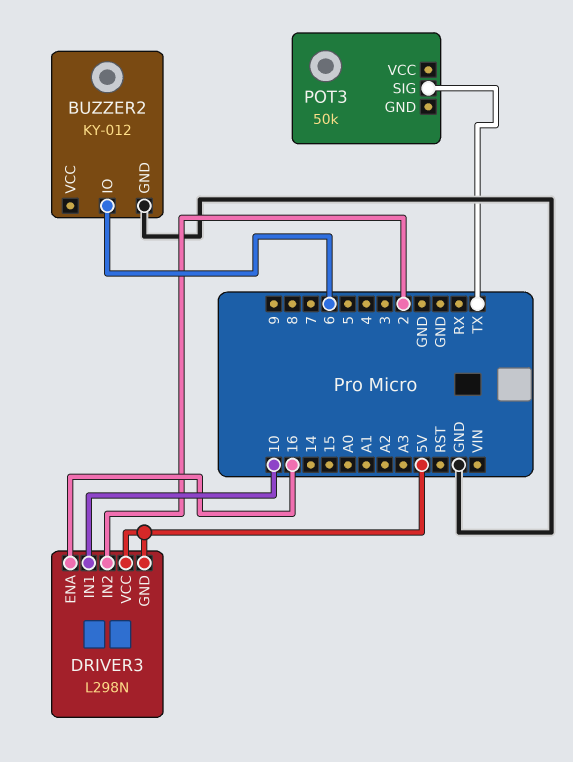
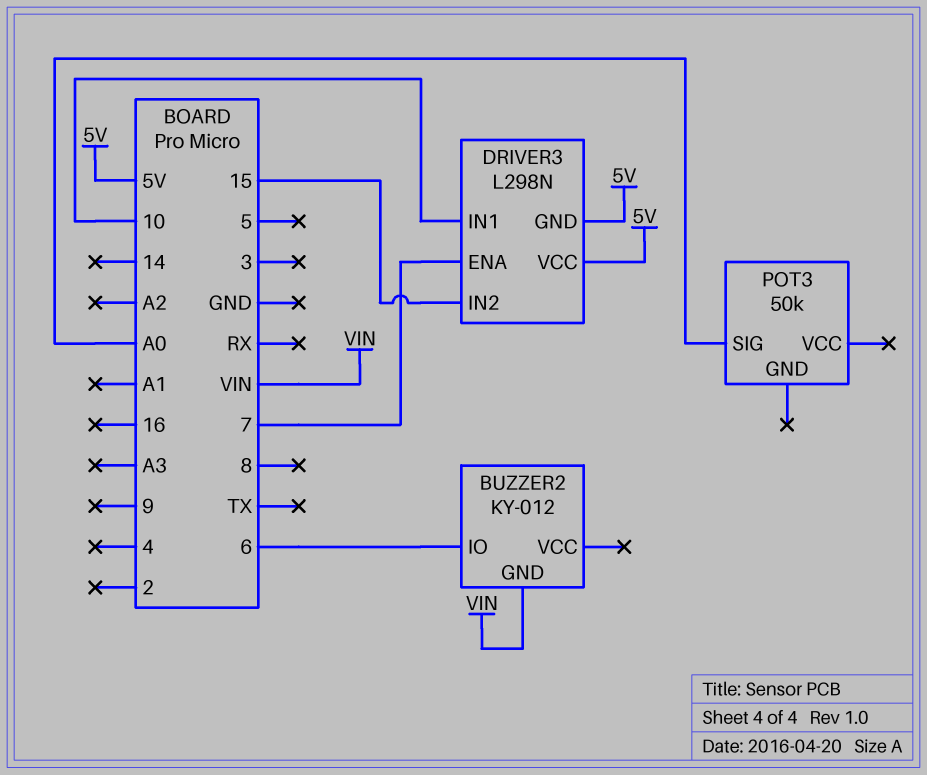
BUZZER2 pin GND: GND -> VIN
DRIVER3 pin ENA: 16 -> 7
DRIVER3 pin IN2: 2 -> 15
POT3 pin SIG: TX -> A0

